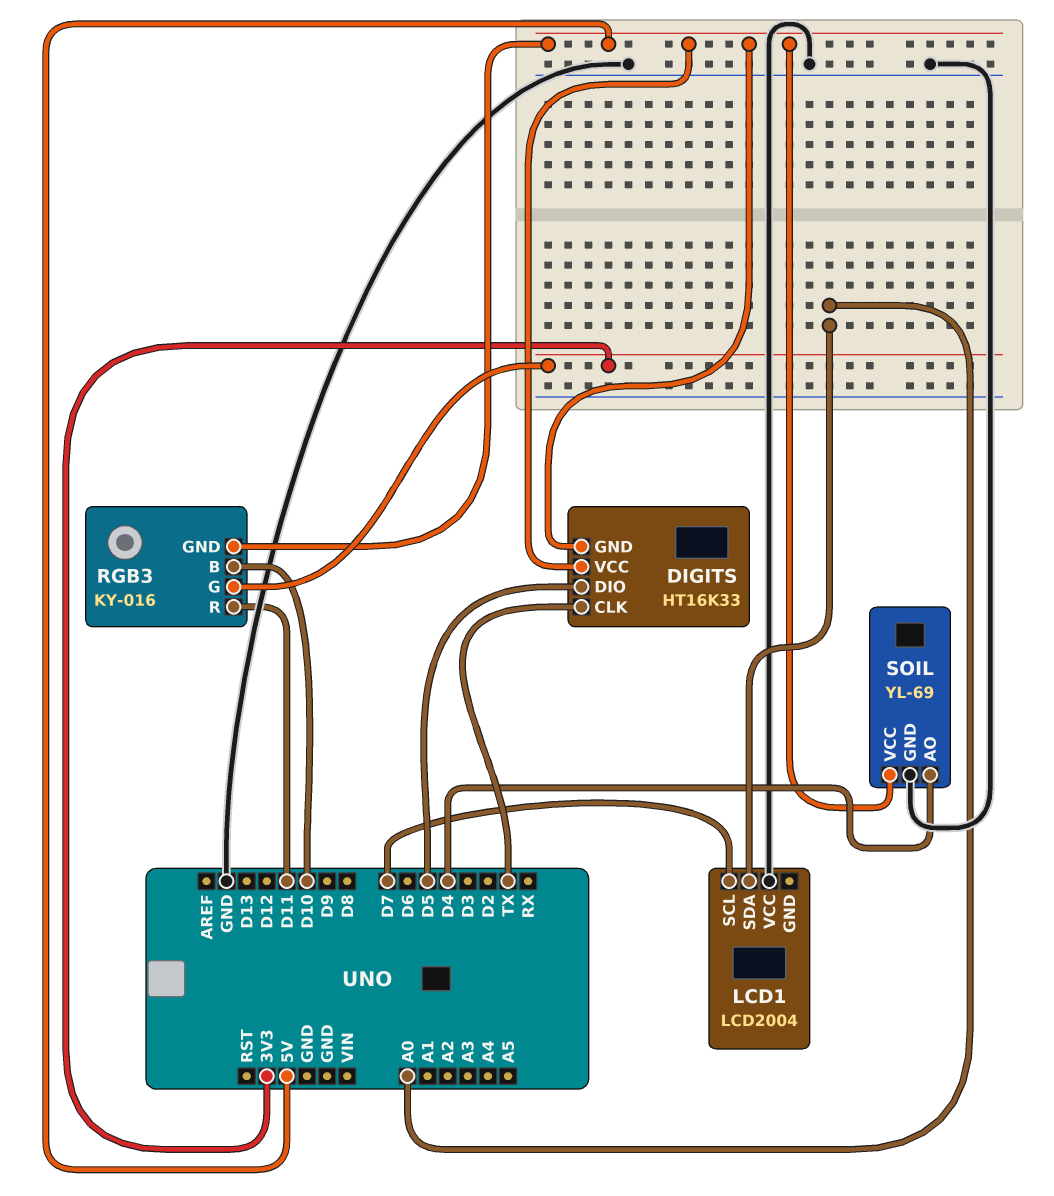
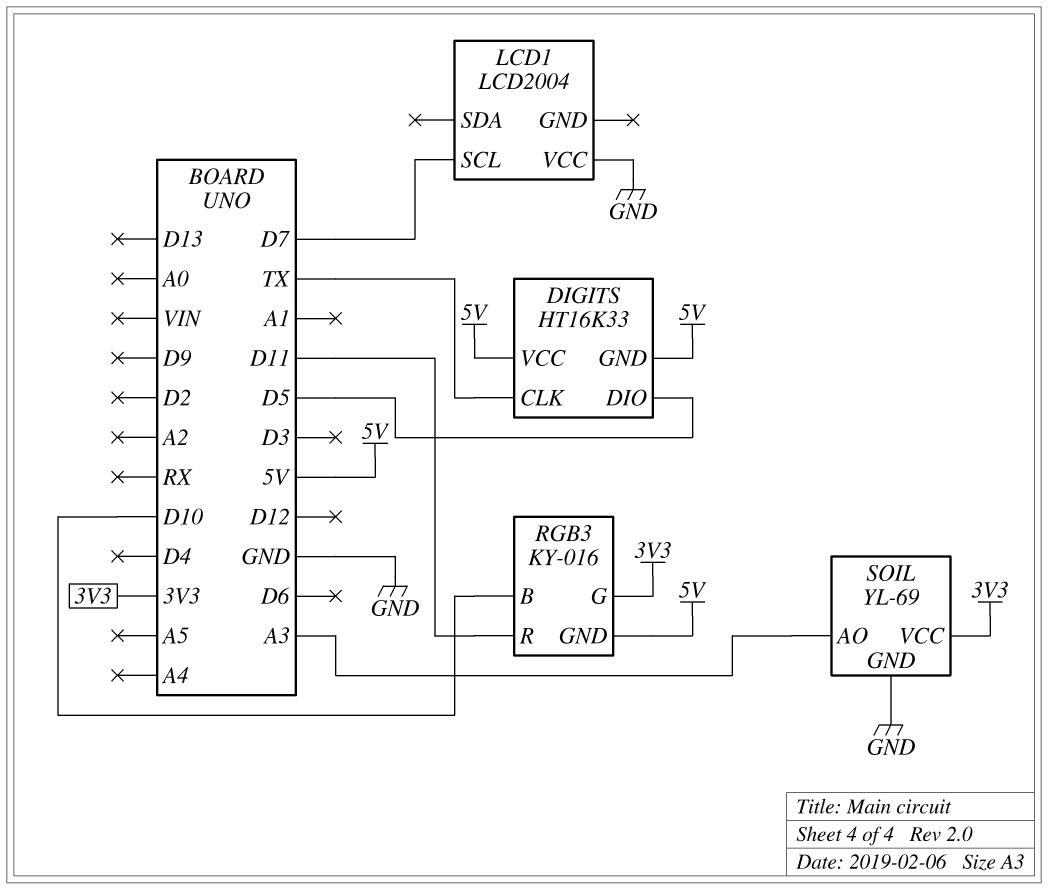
LCD1 pin SDA: A0 -> none
SOIL pin AO: D4 -> A3
SOIL pin VCC: 5V -> 3V3

